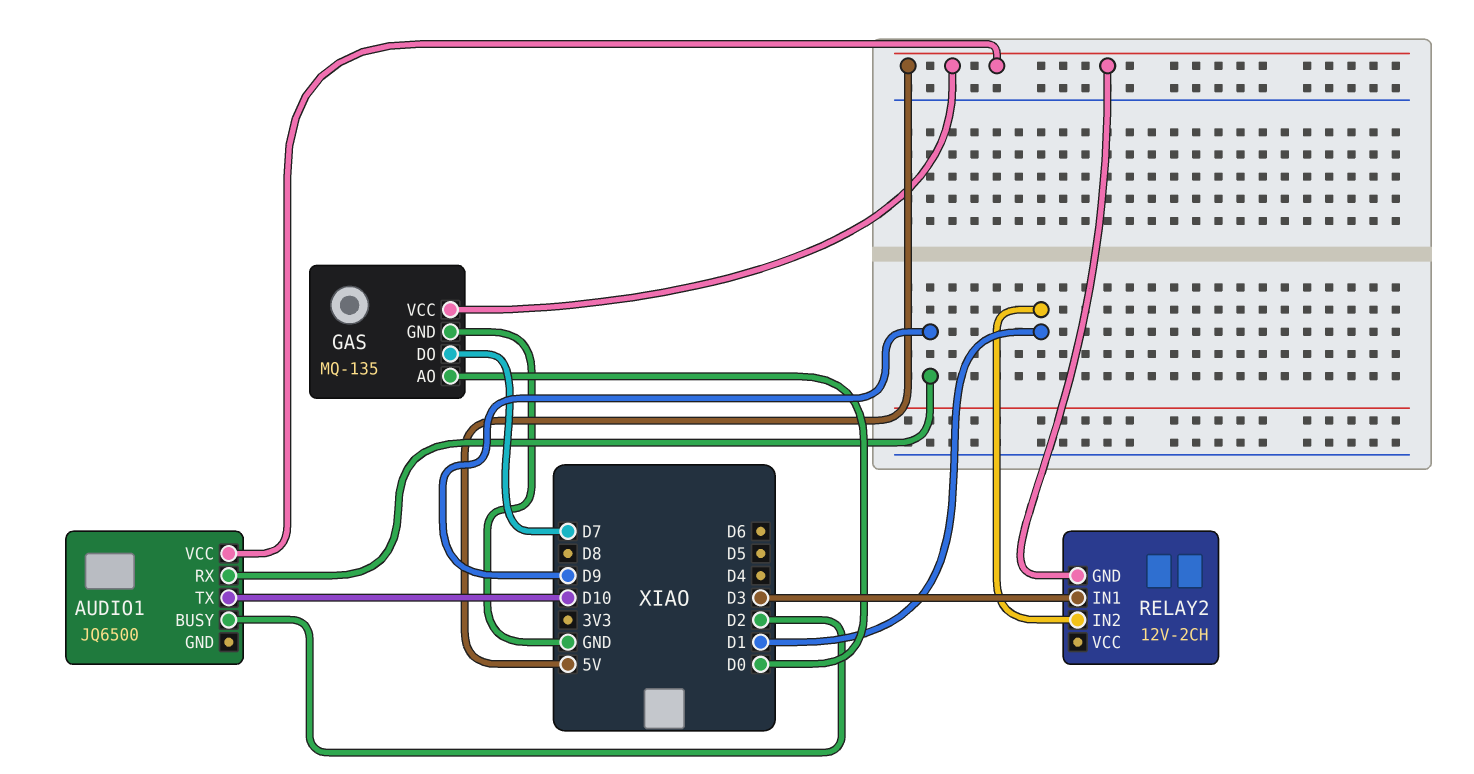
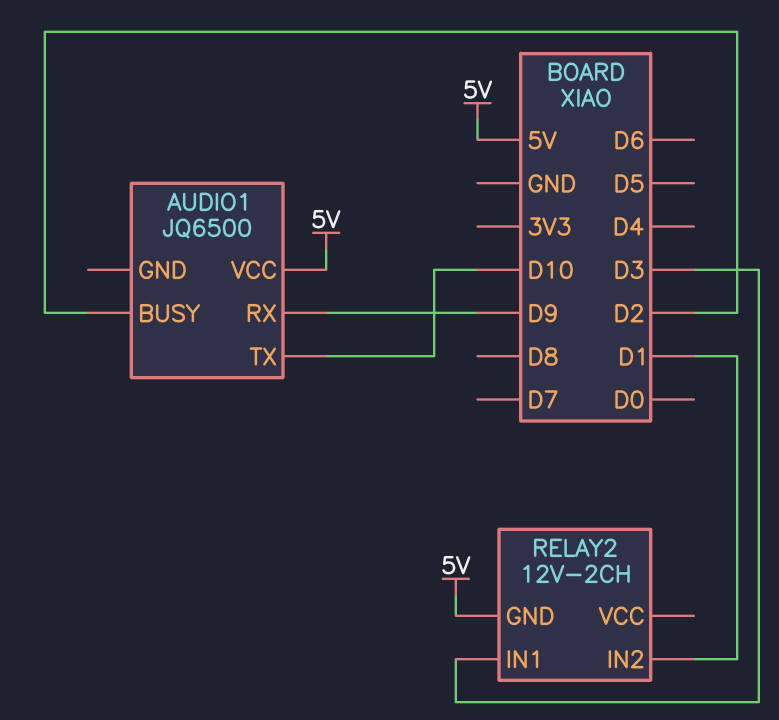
GAS: MQ-135 -> none
GAS pin AO: D0 -> none
GAS pin DO: D7 -> none
GAS pin GND: GND -> none
GAS pin VCC: 5V -> none

